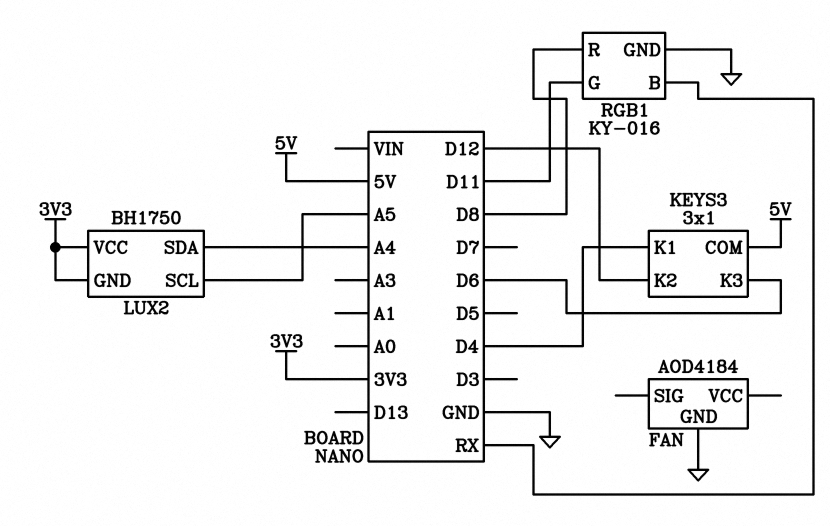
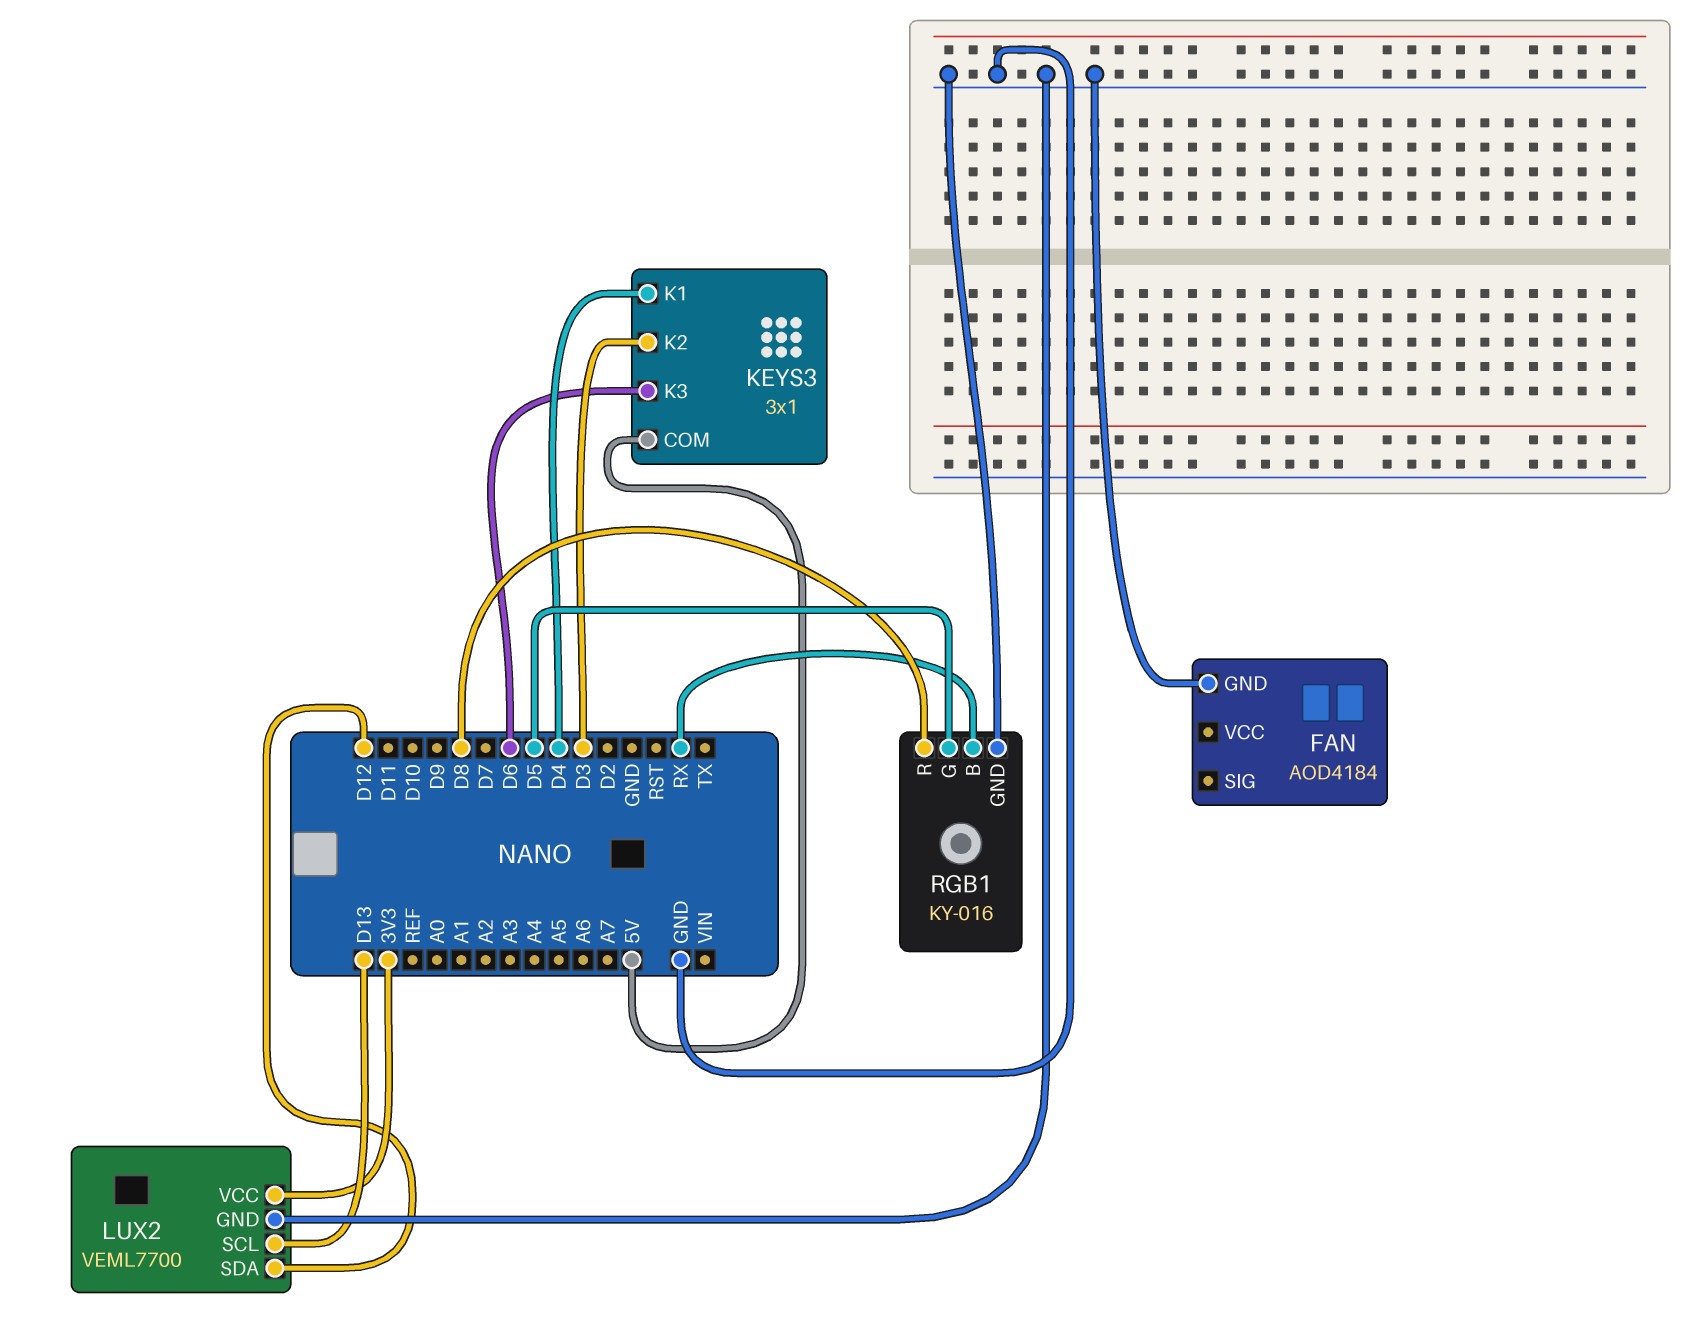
KEYS3 pin K2: D12 -> D3
LUX2: BH1750 -> VEML7700
LUX2 pin GND: 3V3 -> GND
LUX2 pin SCL: A5 -> D13
LUX2 pin SDA: A4 -> D12
RGB1 pin G: D11 -> D5

